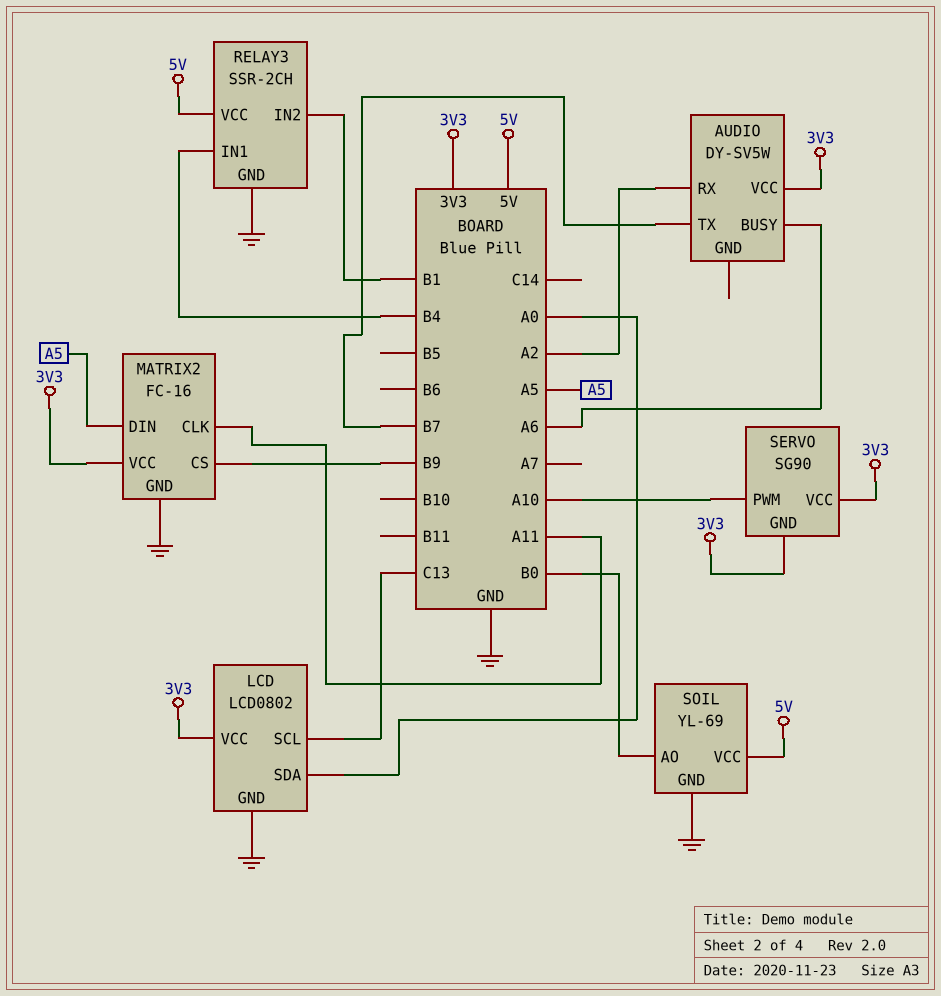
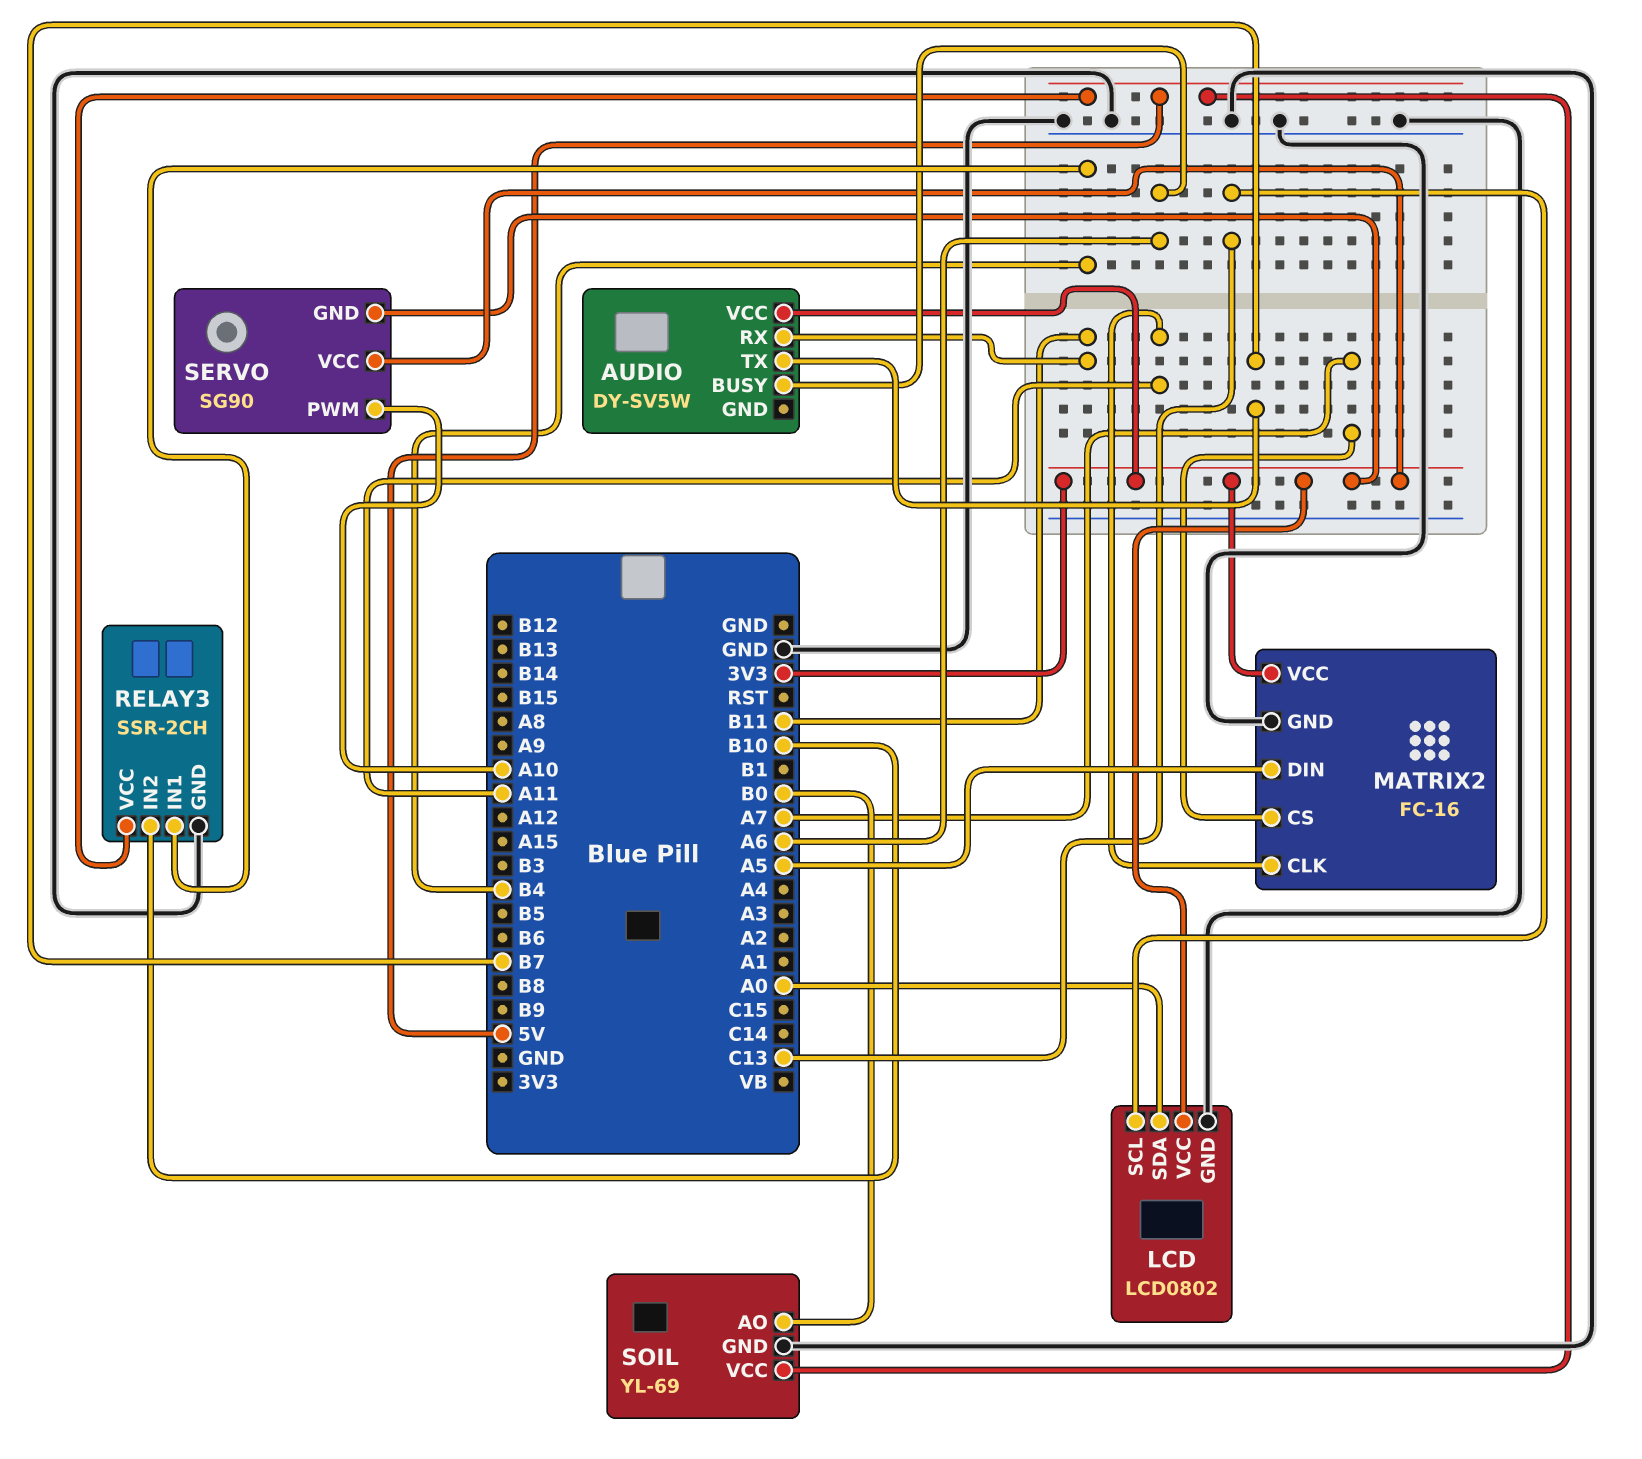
AUDIO pin RX: A2 -> B11
MATRIX2 pin CS: B9 -> A7
RELAY3 pin IN2: B1 -> B10

